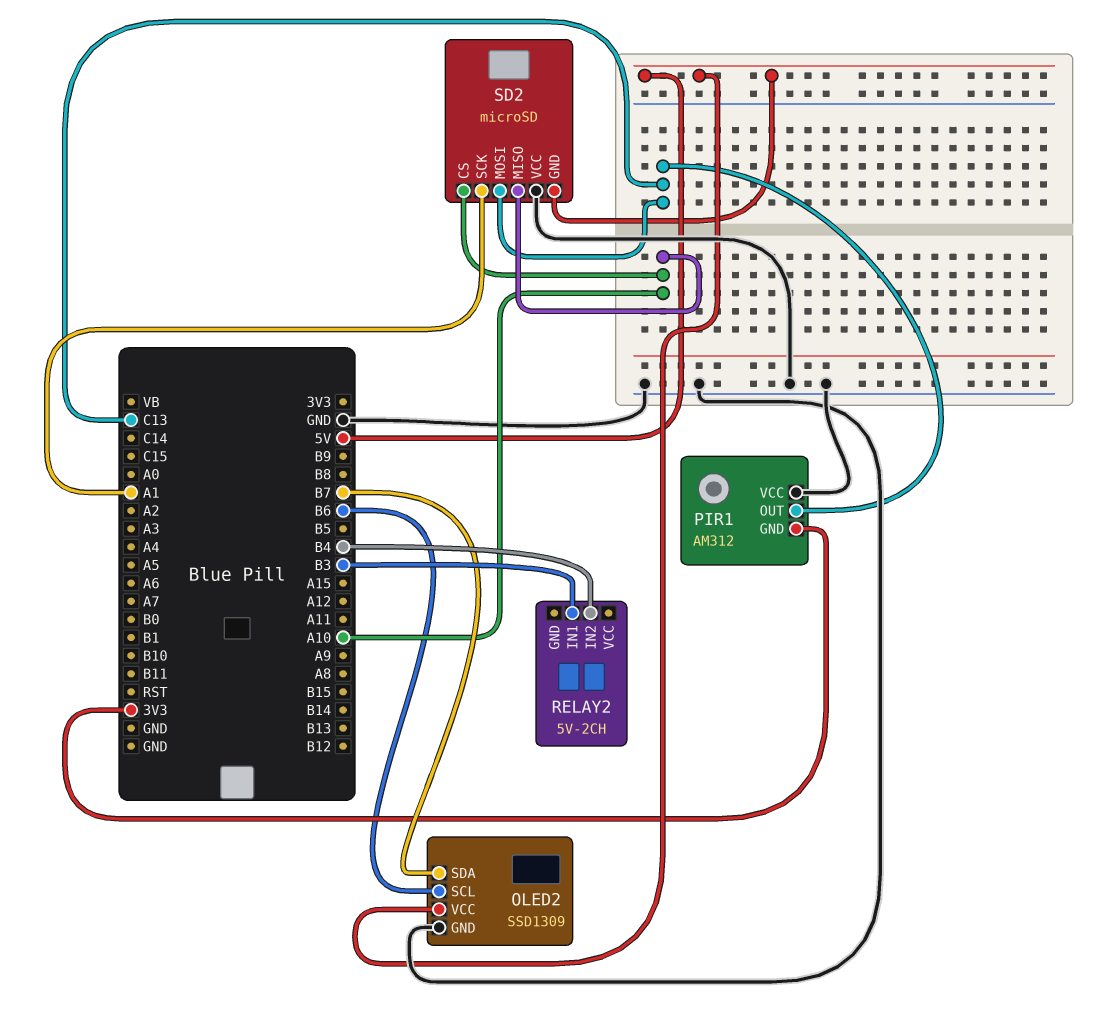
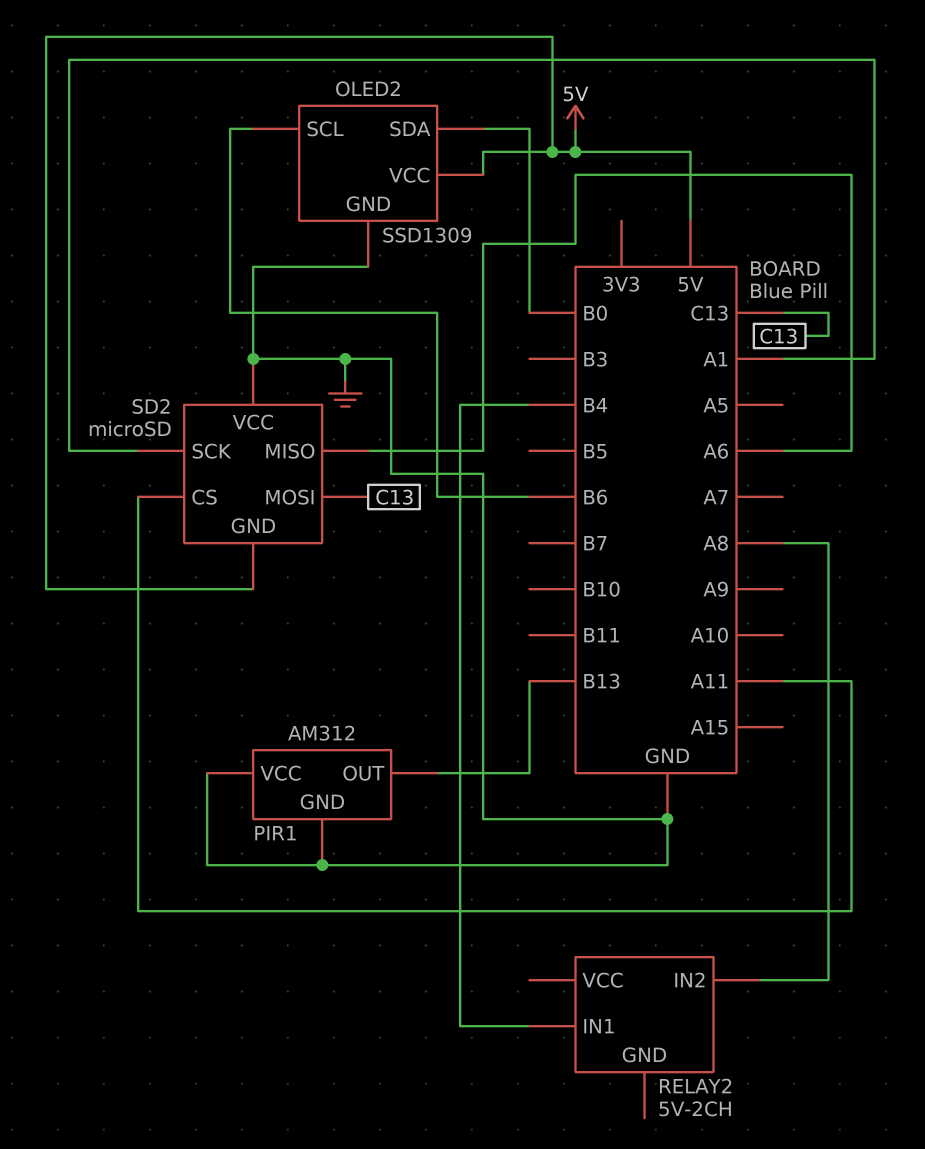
OLED2 pin SDA: B7 -> B0
PIR1 pin GND: 3V3 -> GND
PIR1 pin OUT: C13 -> B13
RELAY2 pin IN1: B3 -> B4
RELAY2 pin IN2: B4 -> A8
SD2 pin CS: A10 -> A11
SD2 pin MISO: A10 -> A6

